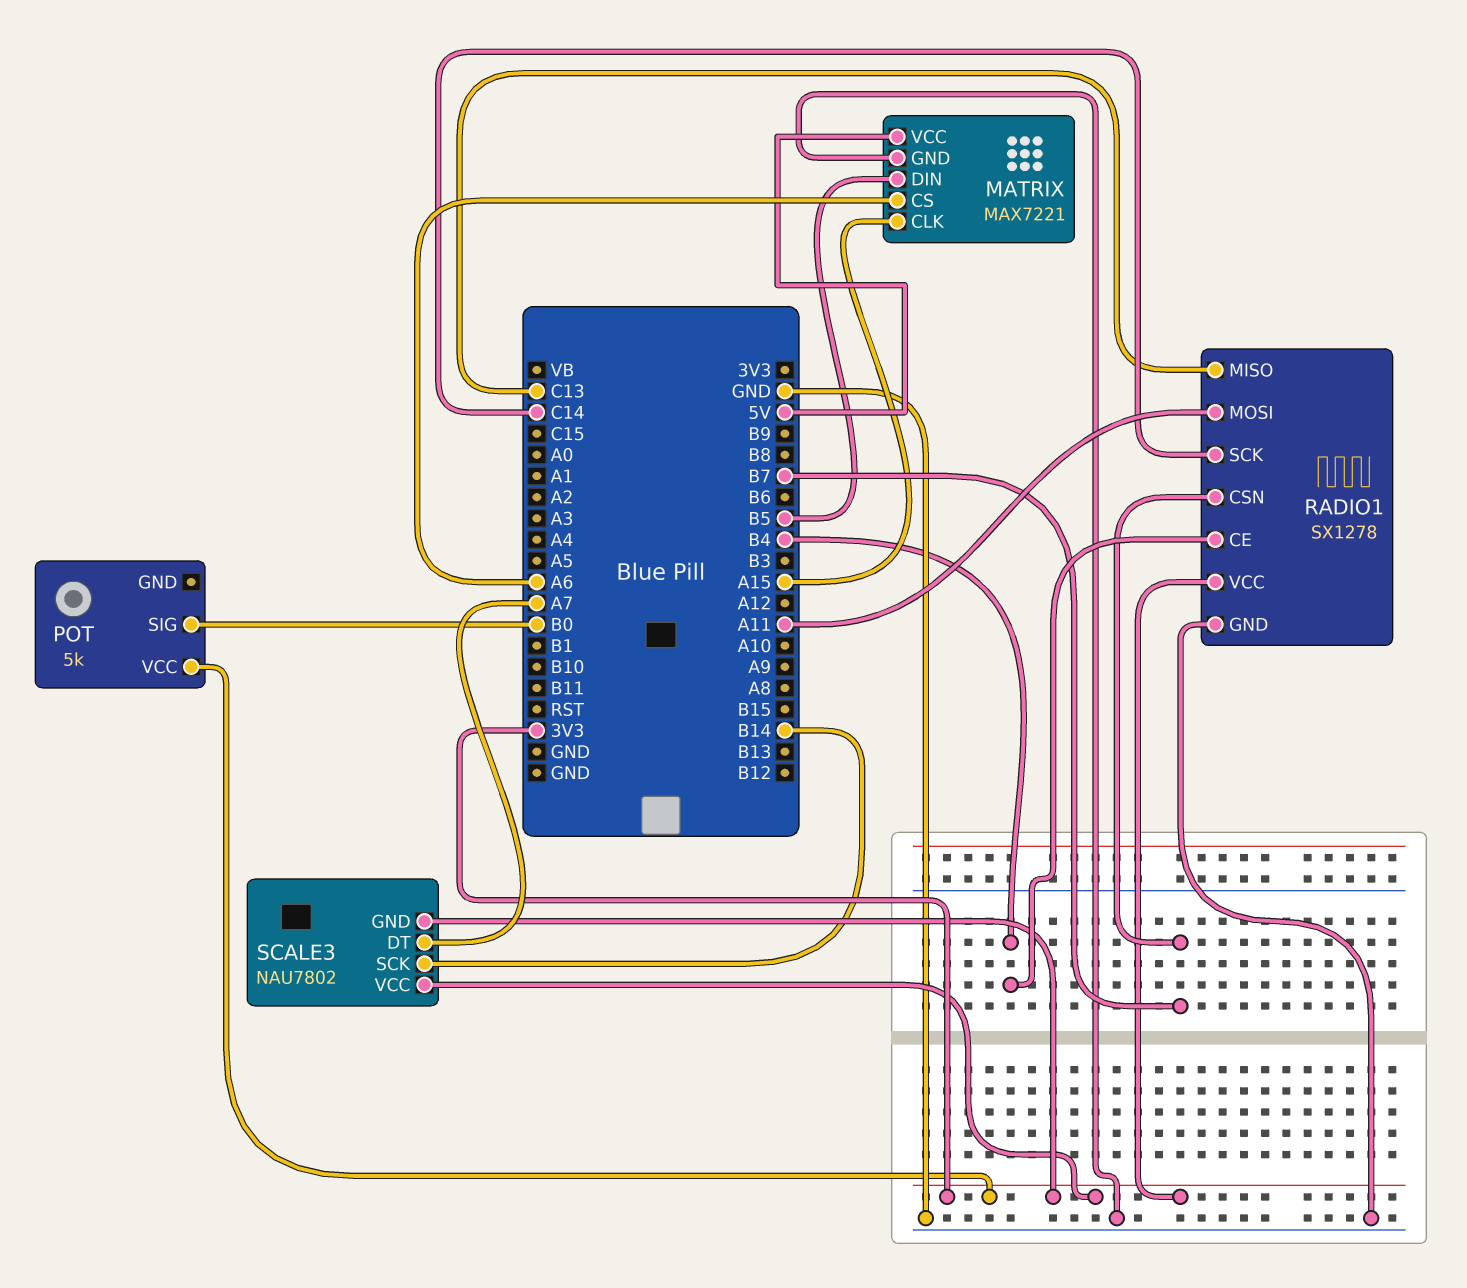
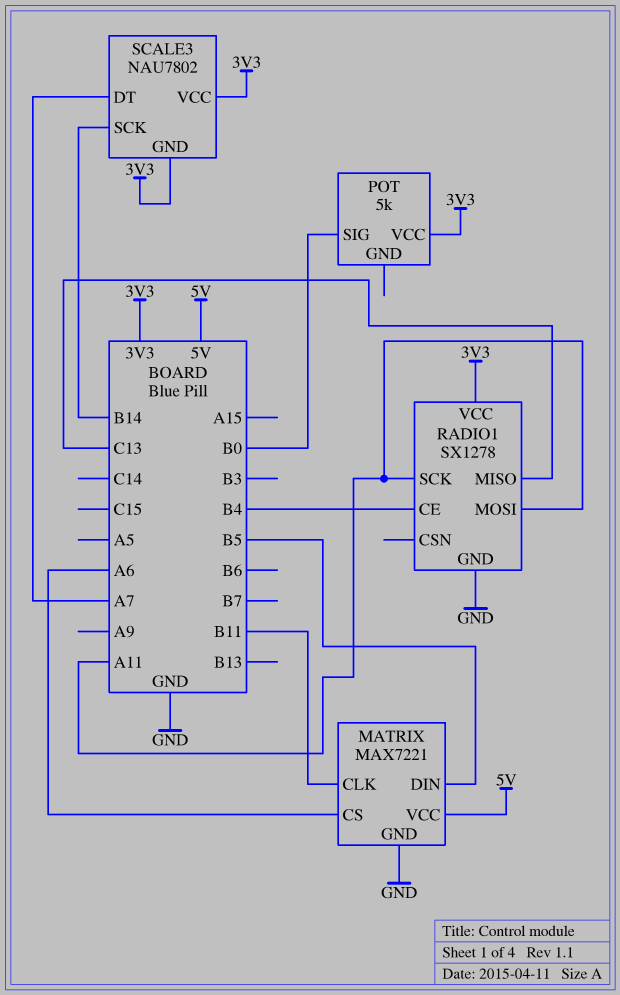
MATRIX pin CLK: A15 -> B11
RADIO1 pin CSN: B7 -> none
RADIO1 pin SCK: C14 -> A11

